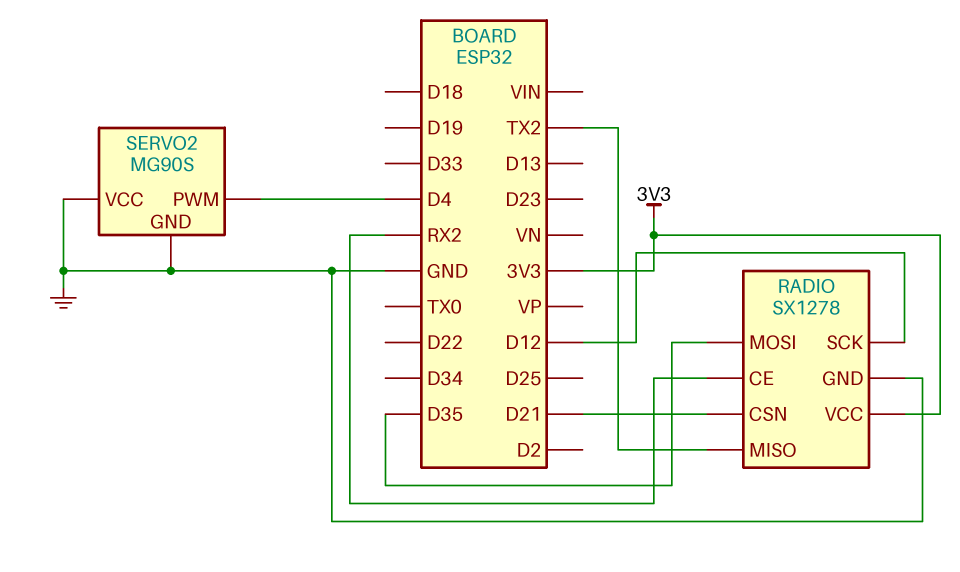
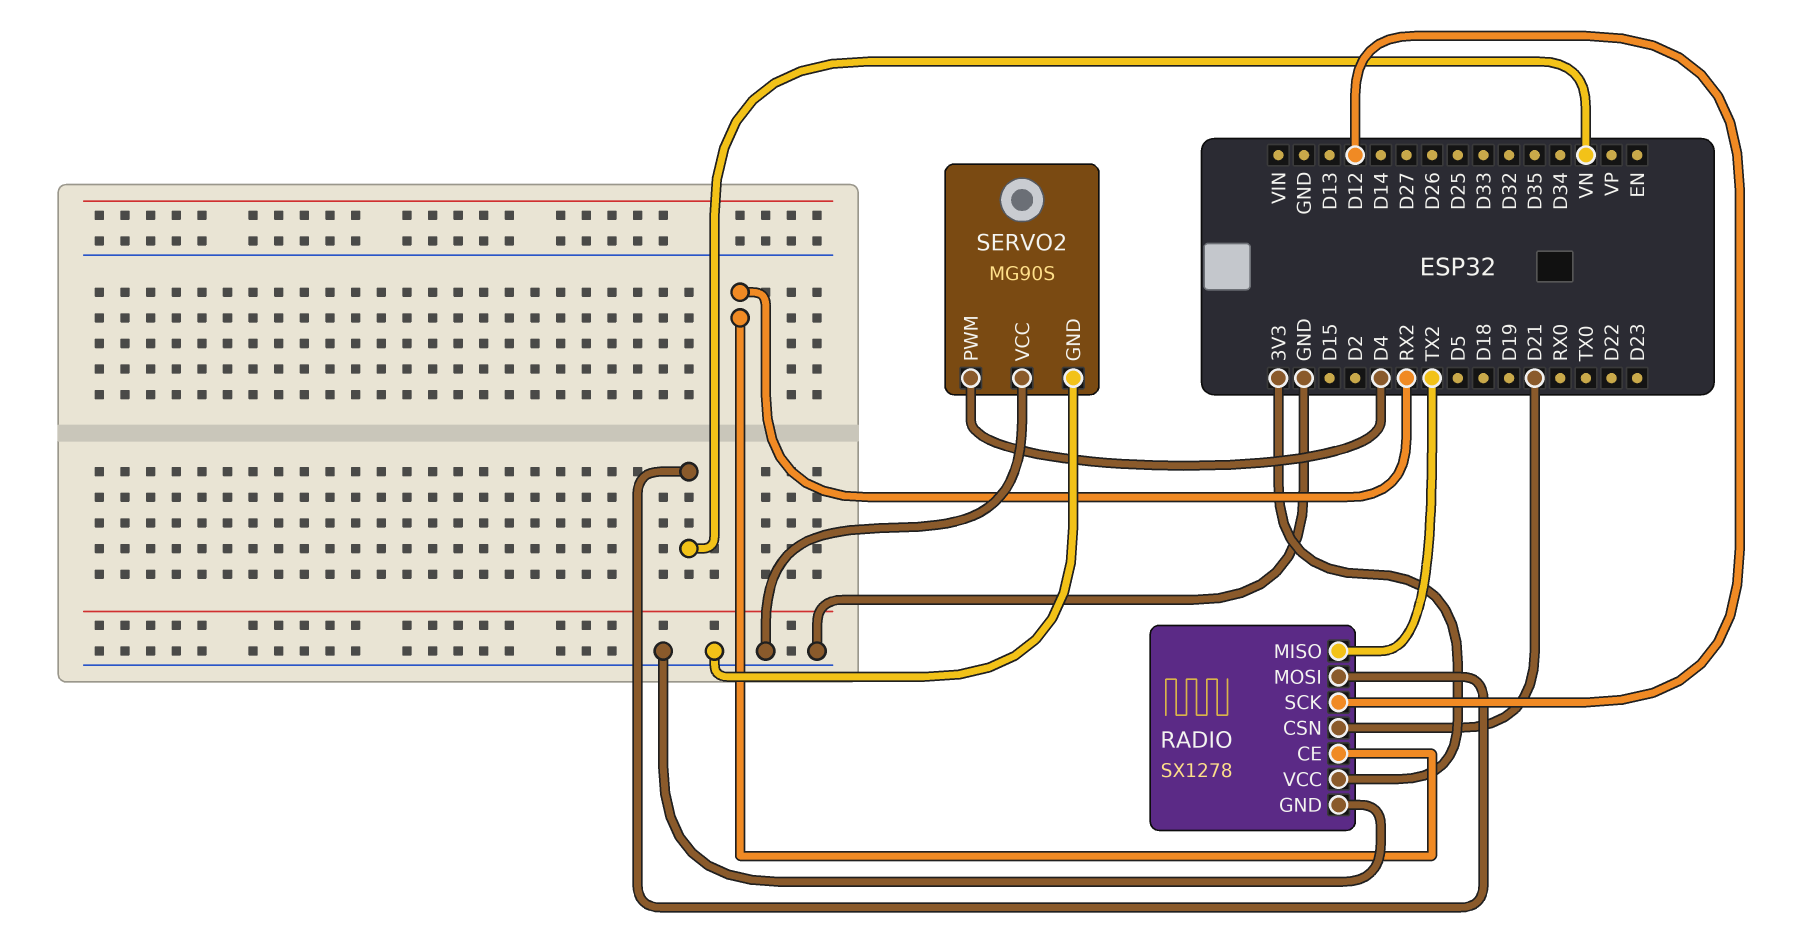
RADIO pin MOSI: D35 -> VN

